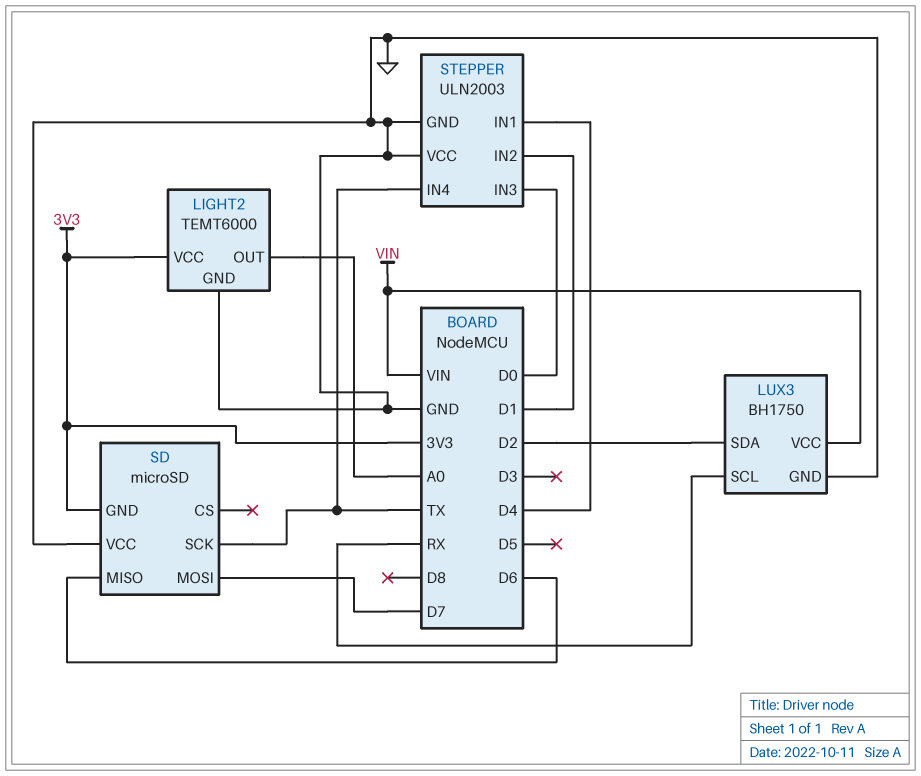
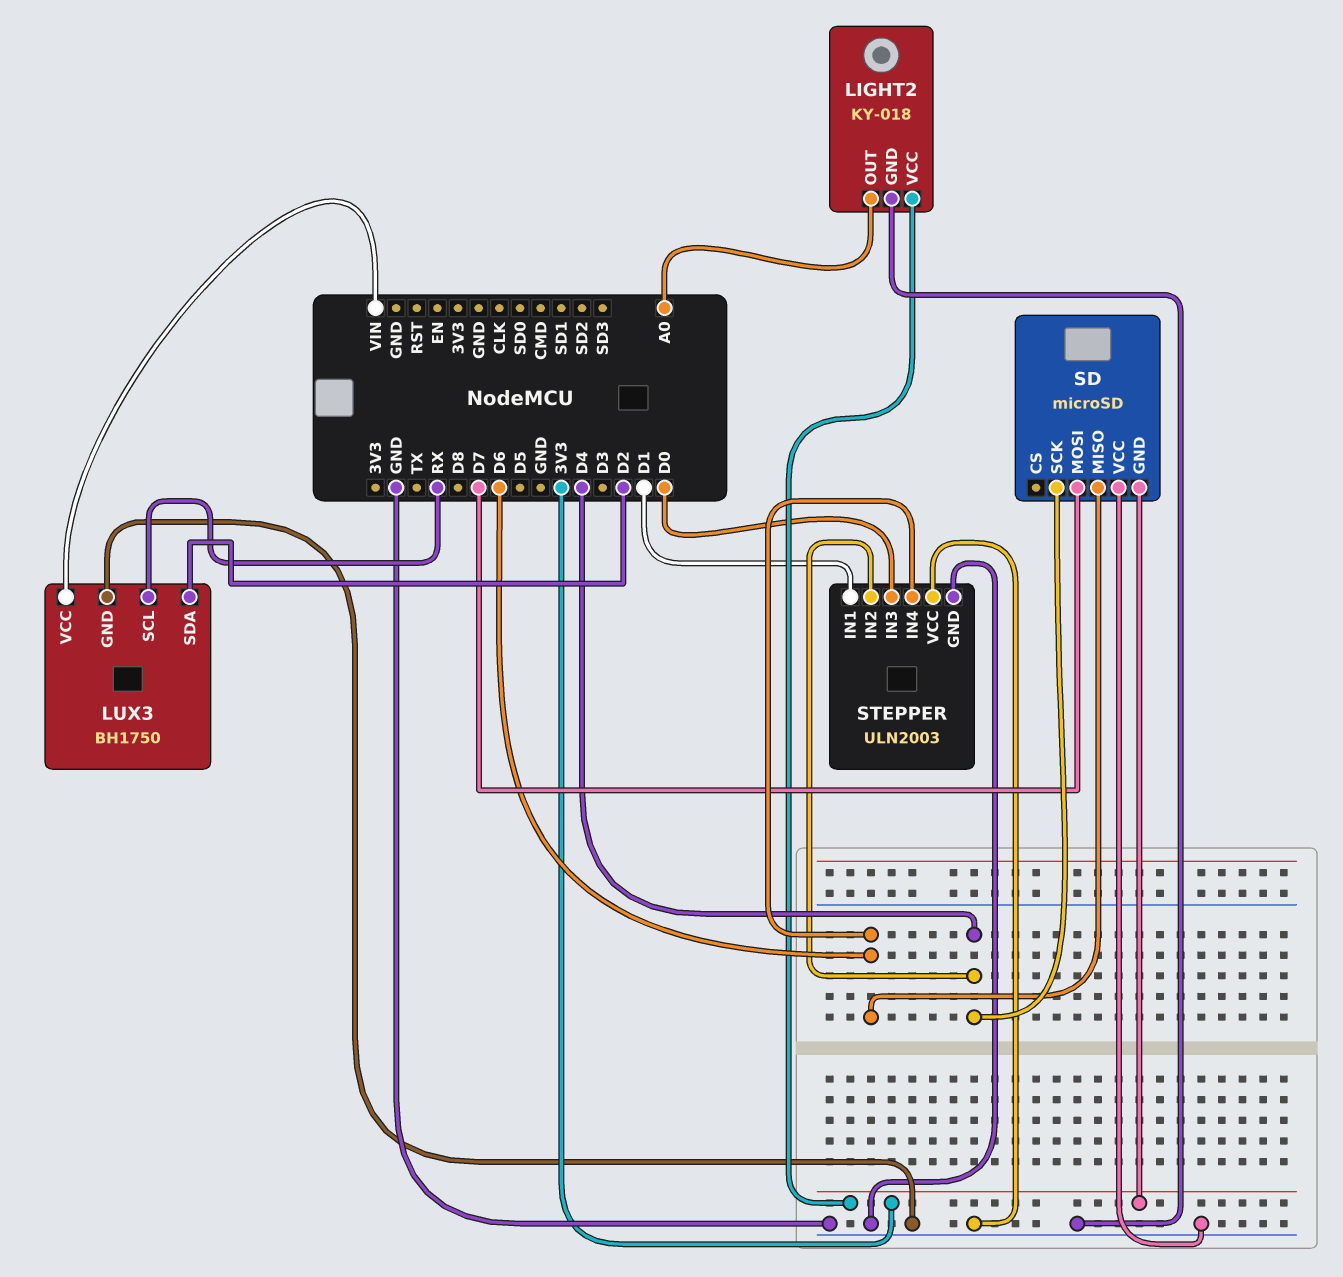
LIGHT2: TEMT6000 -> KY-018
SD pin SCK: TX -> D4
STEPPER pin IN1: D4 -> D1
STEPPER pin IN2: D1 -> D4
STEPPER pin IN4: TX -> D6

